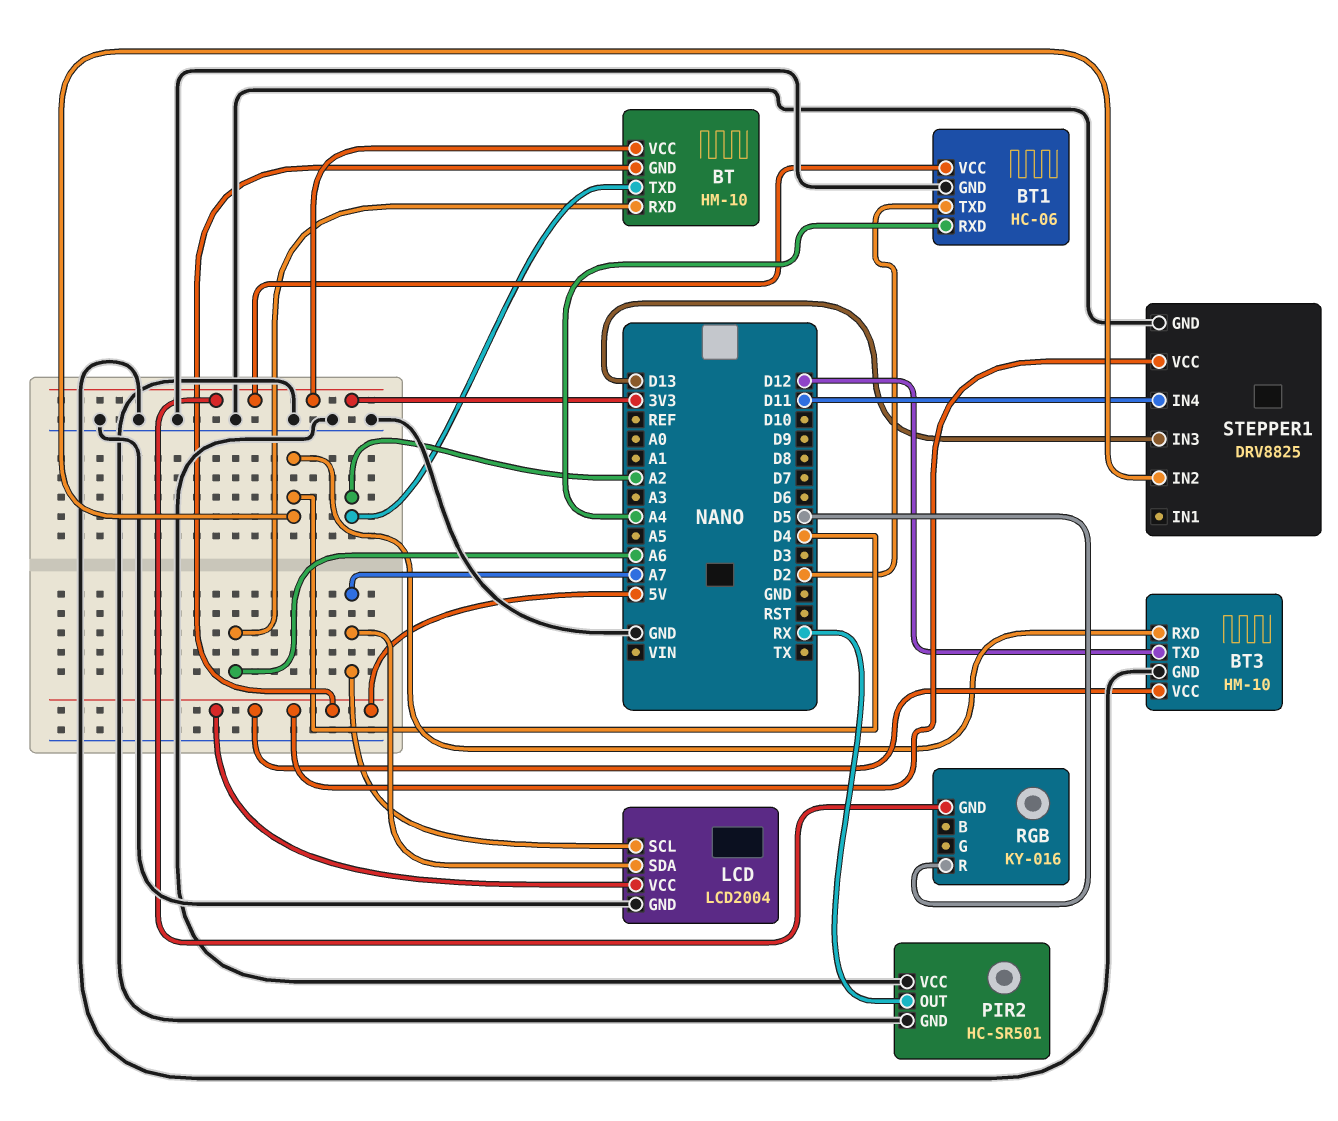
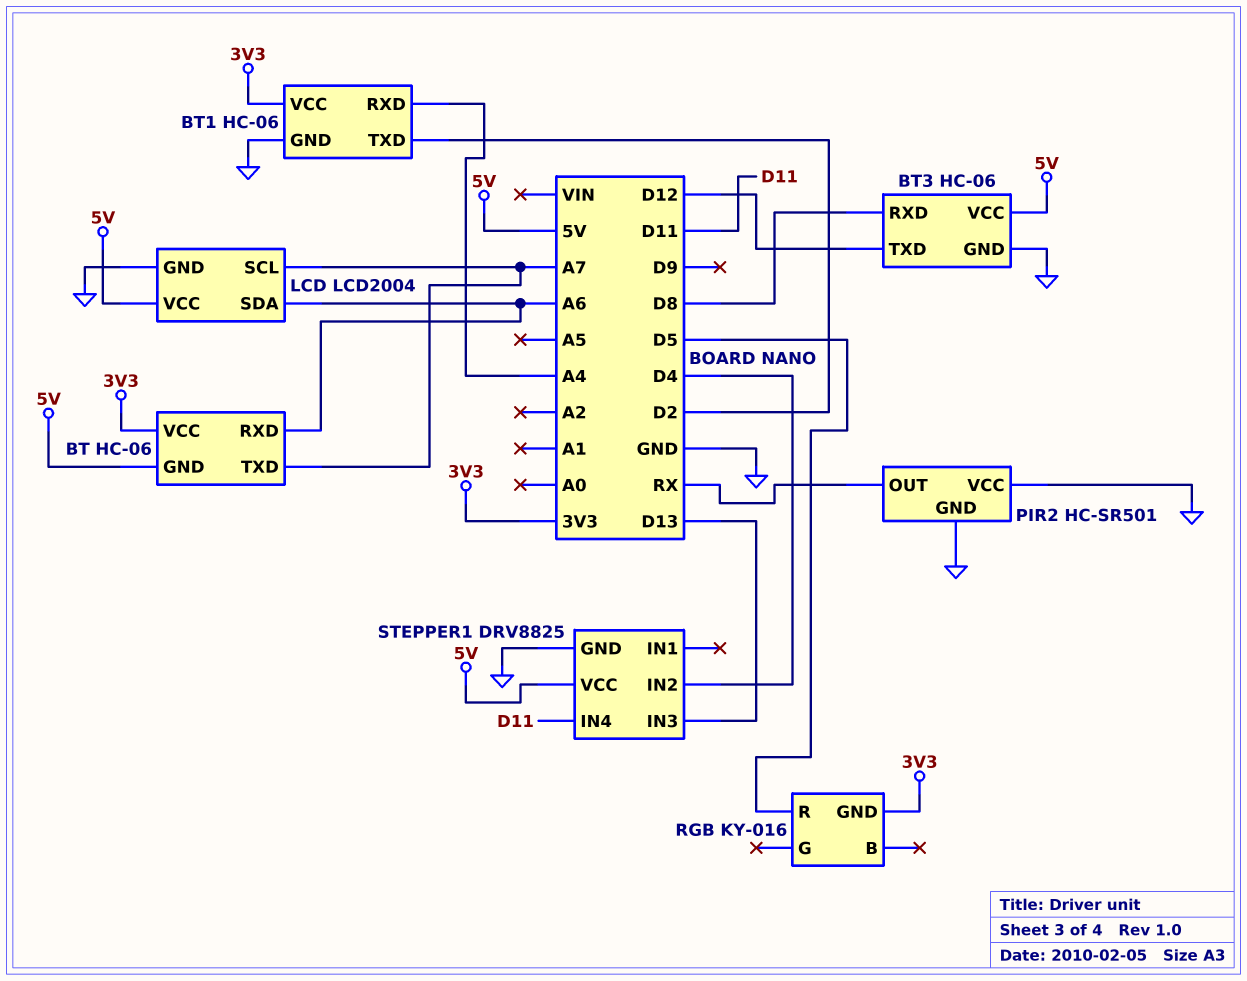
BT: HM-10 -> HC-06
BT pin TXD: A2 -> A7
BT3: HM-10 -> HC-06
BT3 pin RXD: D4 -> D8
LCD pin SDA: A7 -> A6

